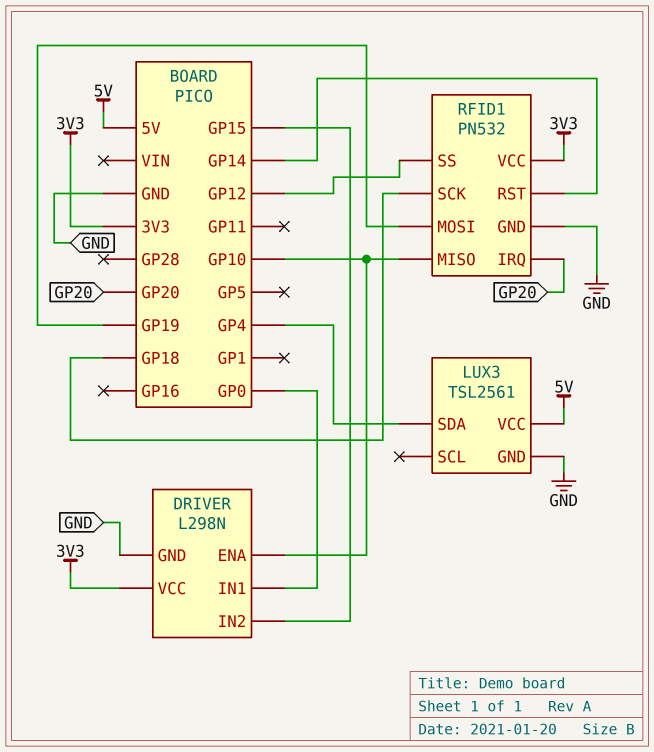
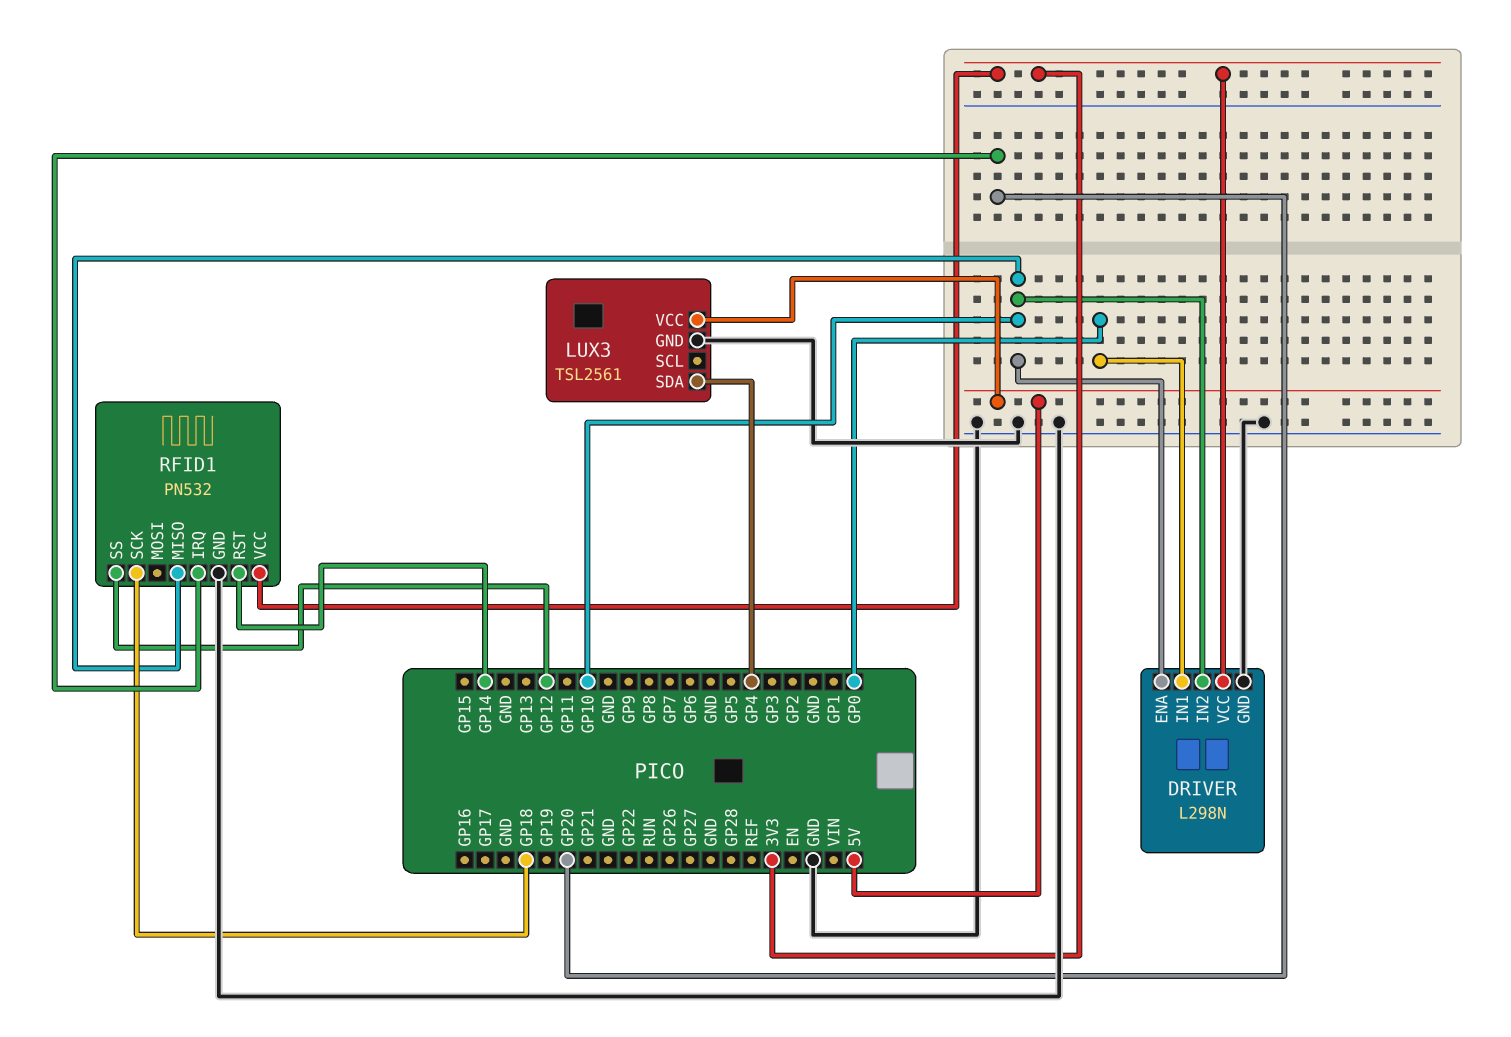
DRIVER pin IN2: GP15 -> GP10
RFID1 pin MOSI: GP19 -> none

